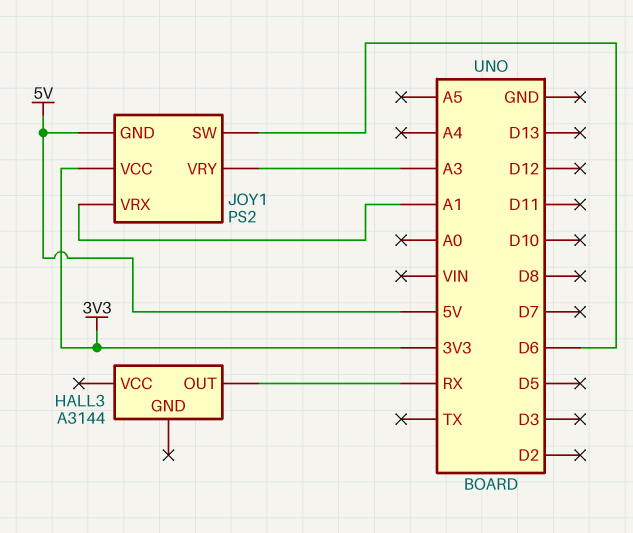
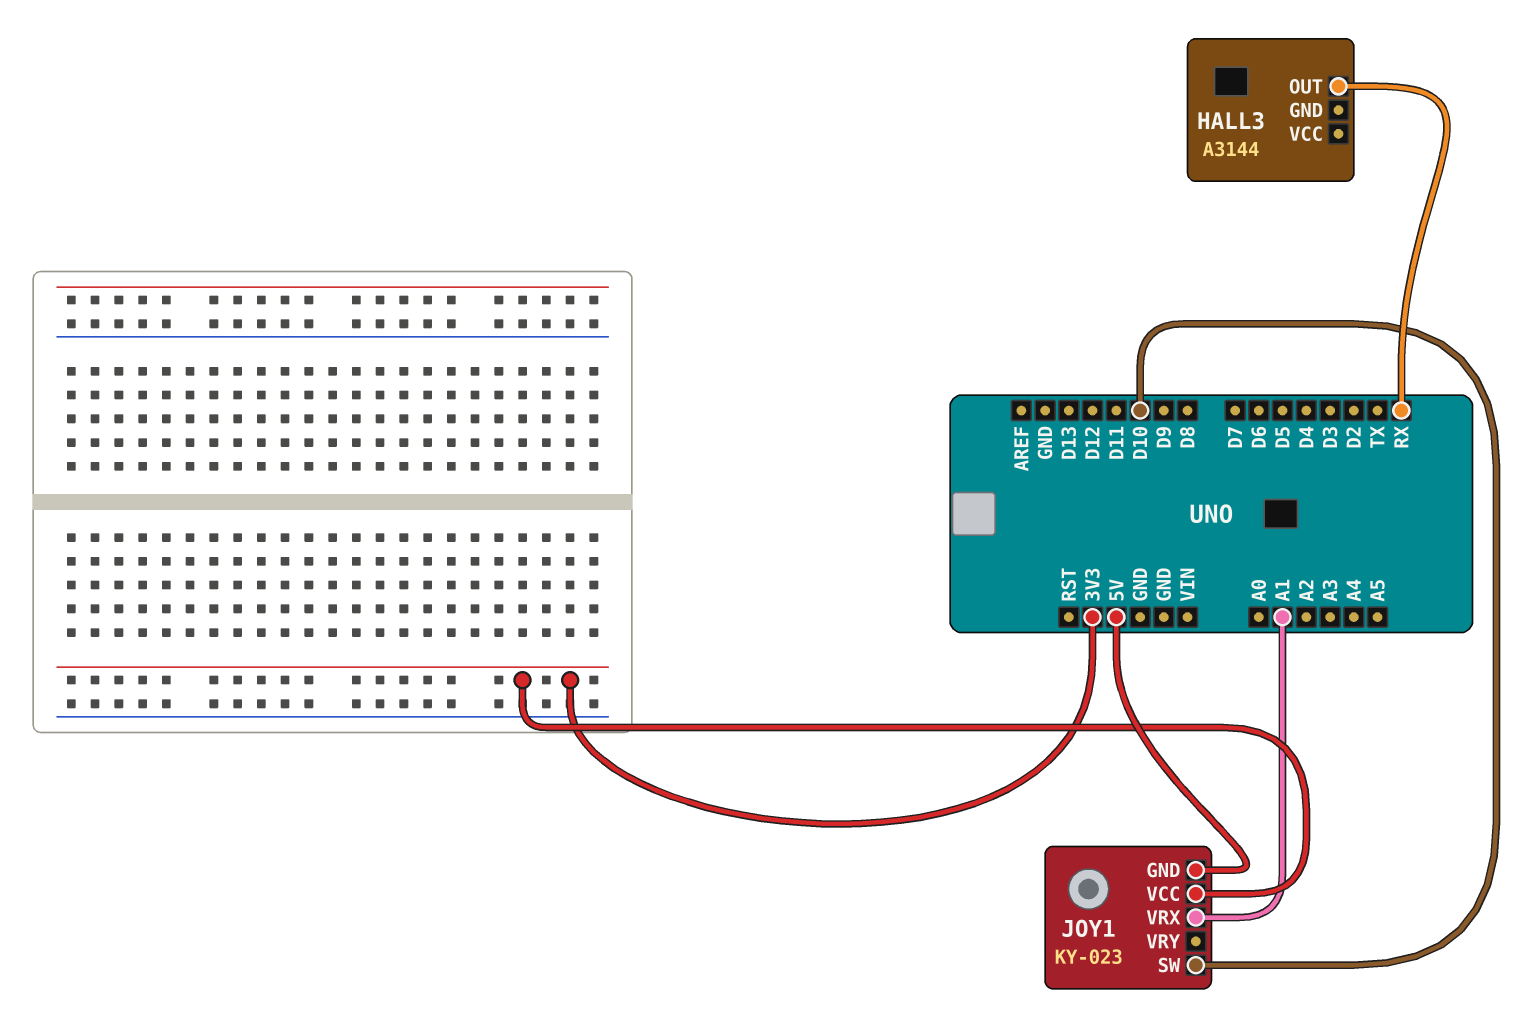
JOY1: PS2 -> KY-023
JOY1 pin SW: D6 -> D10
JOY1 pin VRY: A3 -> none

